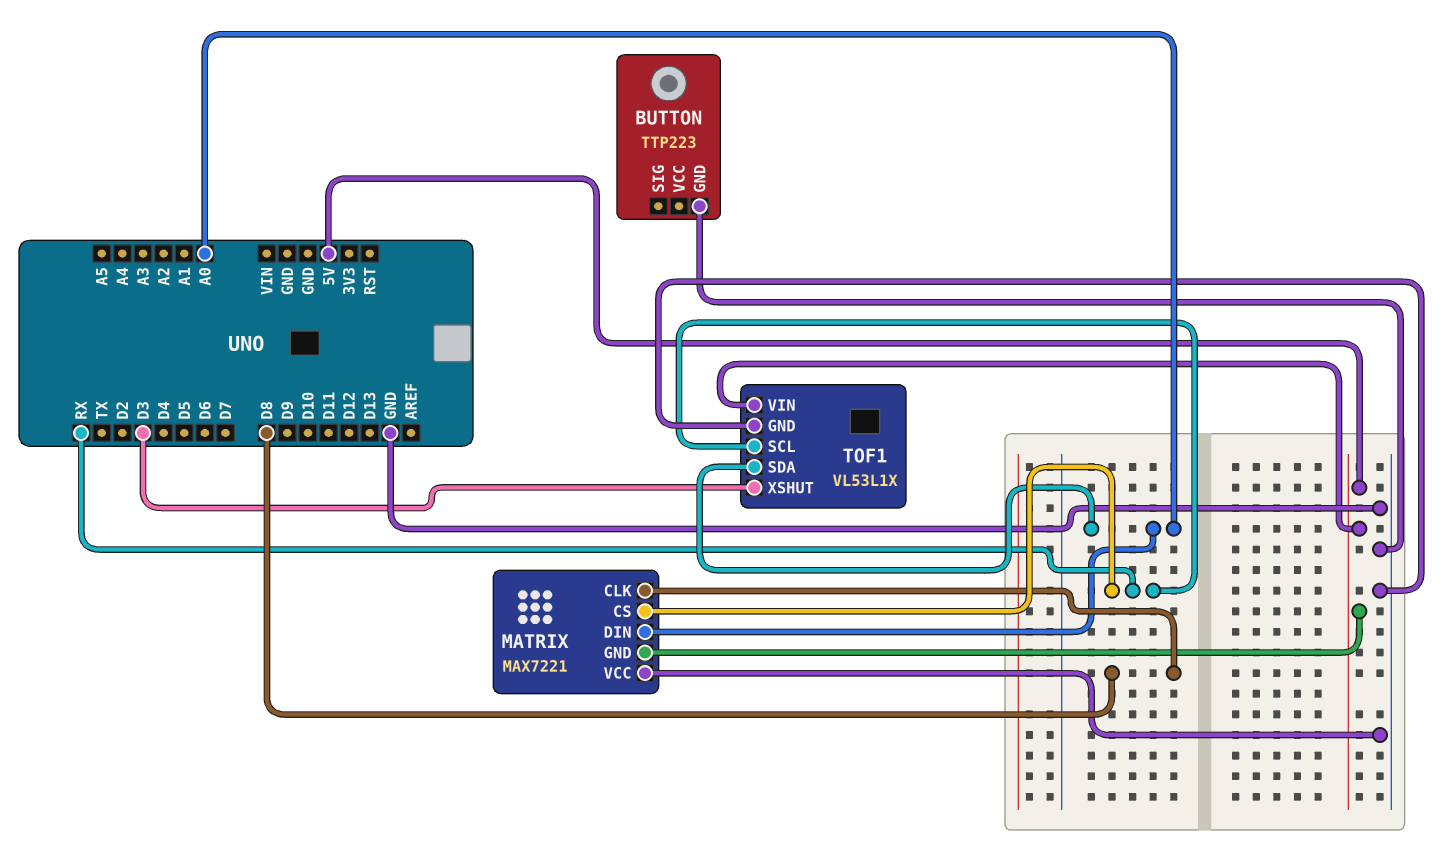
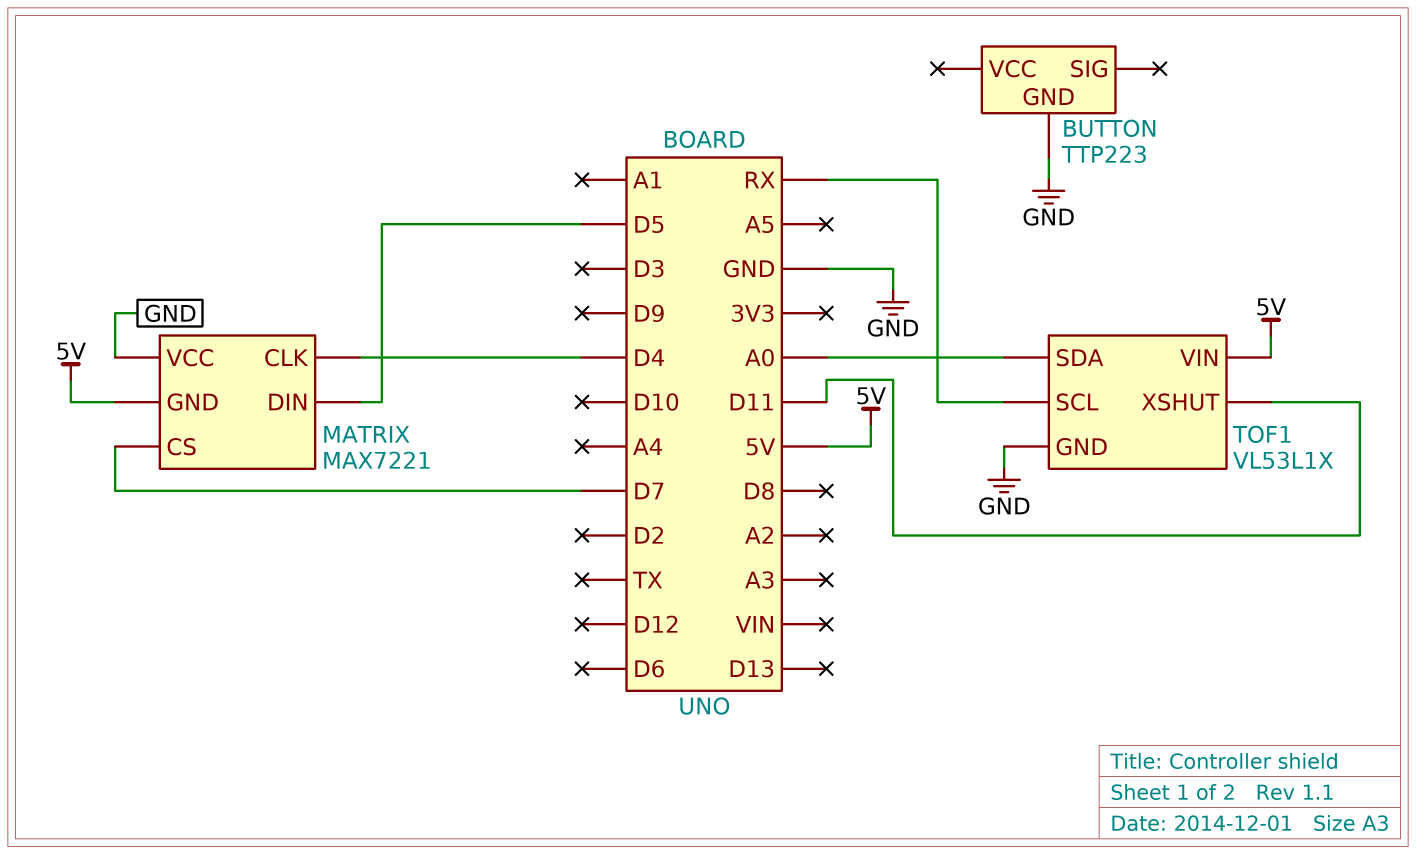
MATRIX pin CLK: D8 -> D4
MATRIX pin CS: RX -> D7
MATRIX pin DIN: A0 -> D5
TOF1 pin XSHUT: D3 -> D11

